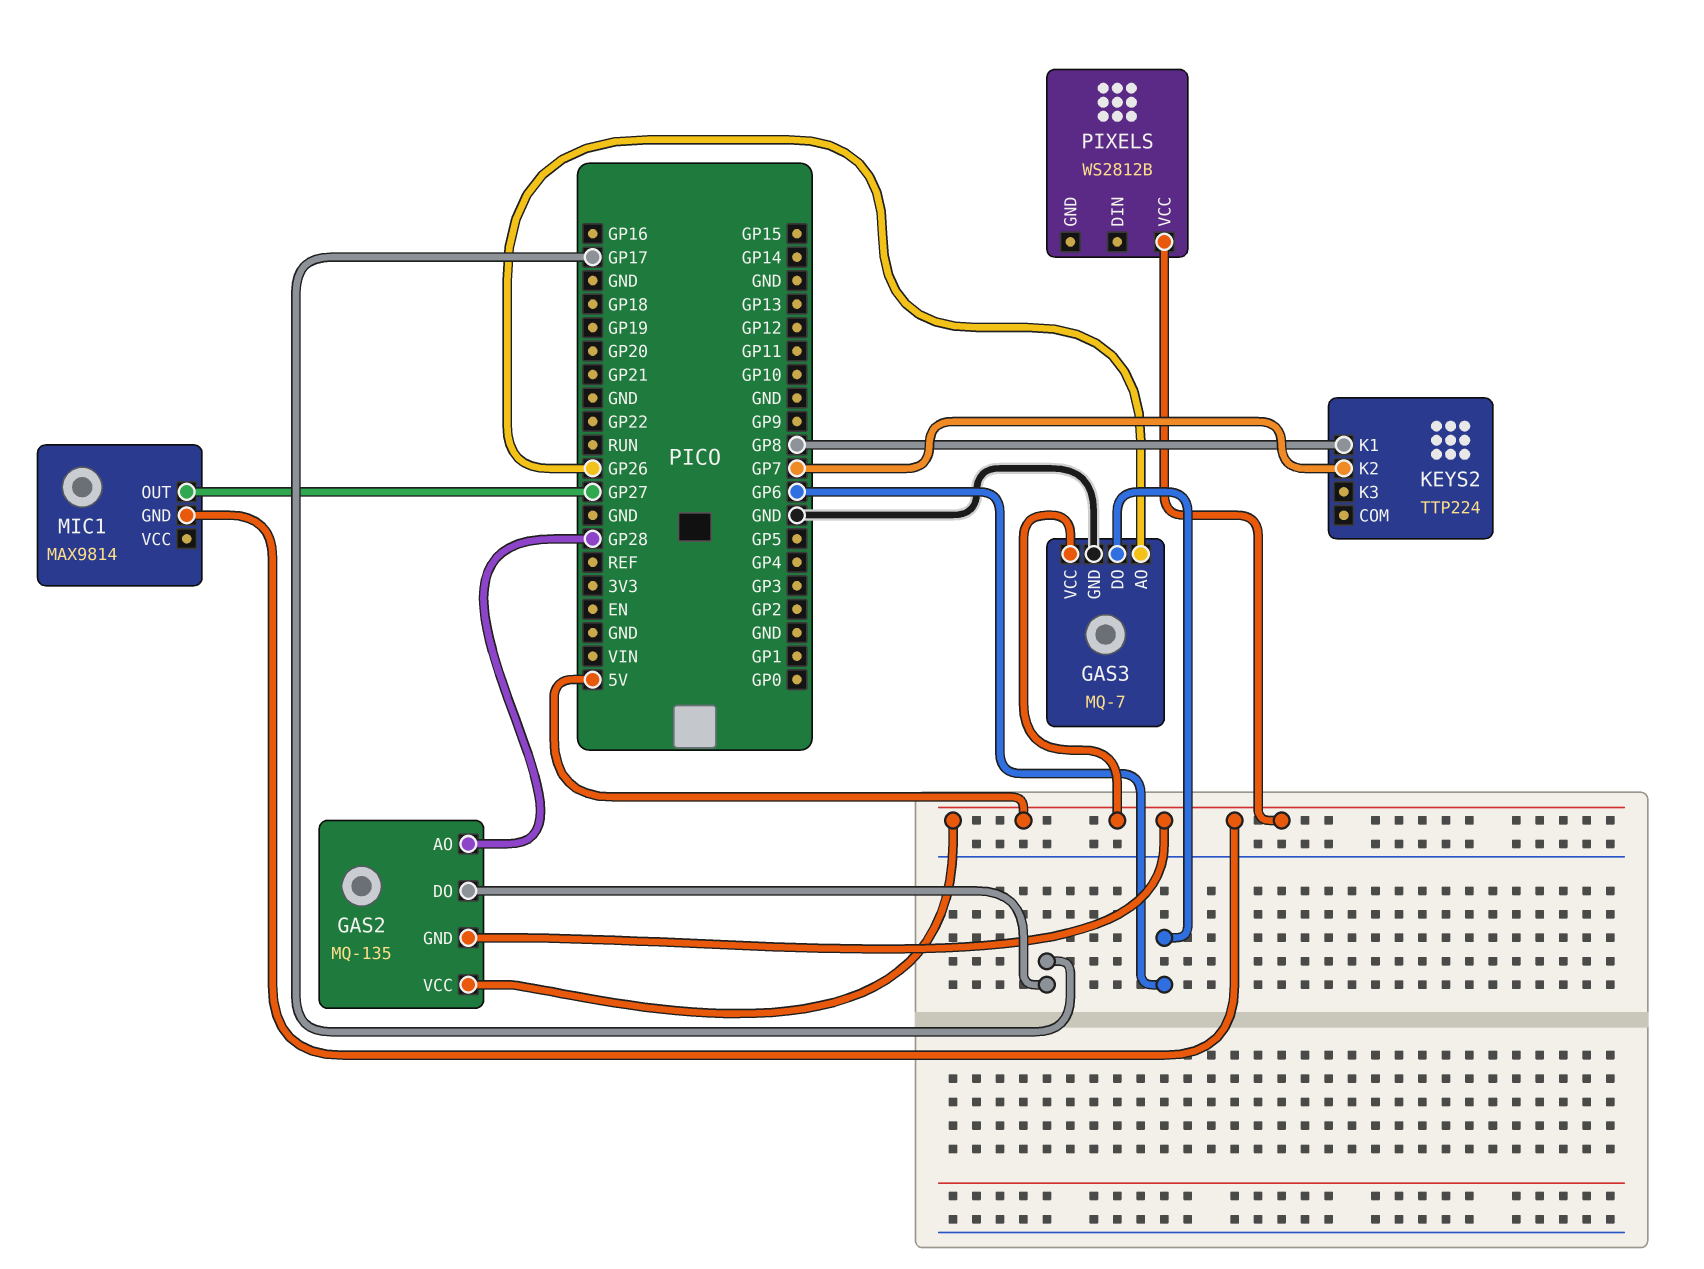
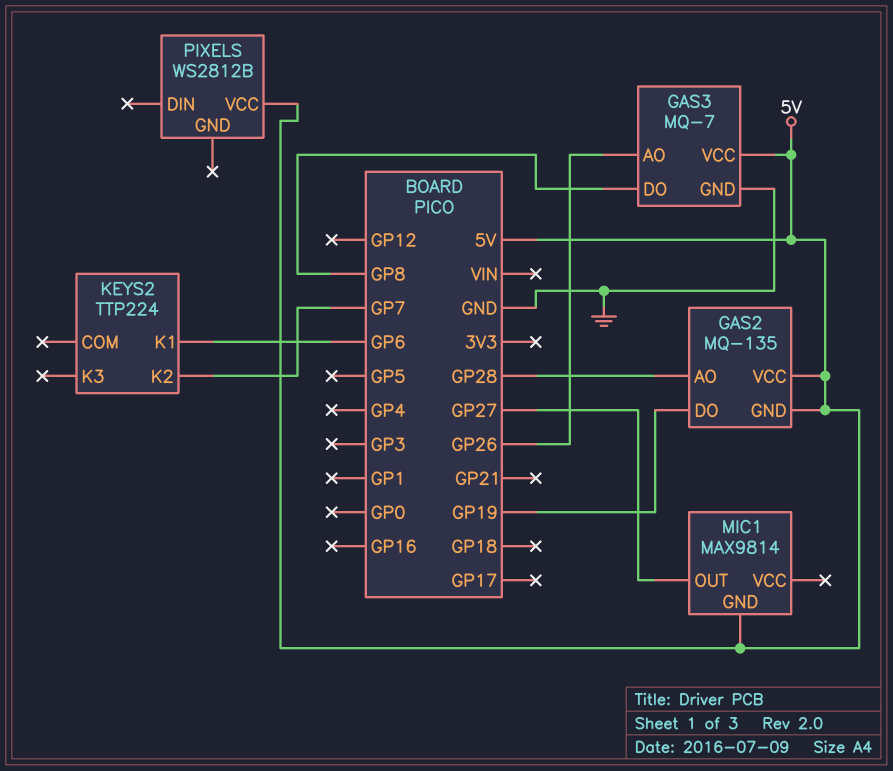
GAS2 pin DO: GP17 -> GP19
GAS3 pin DO: GP6 -> GP8
KEYS2 pin K1: GP8 -> GP6

